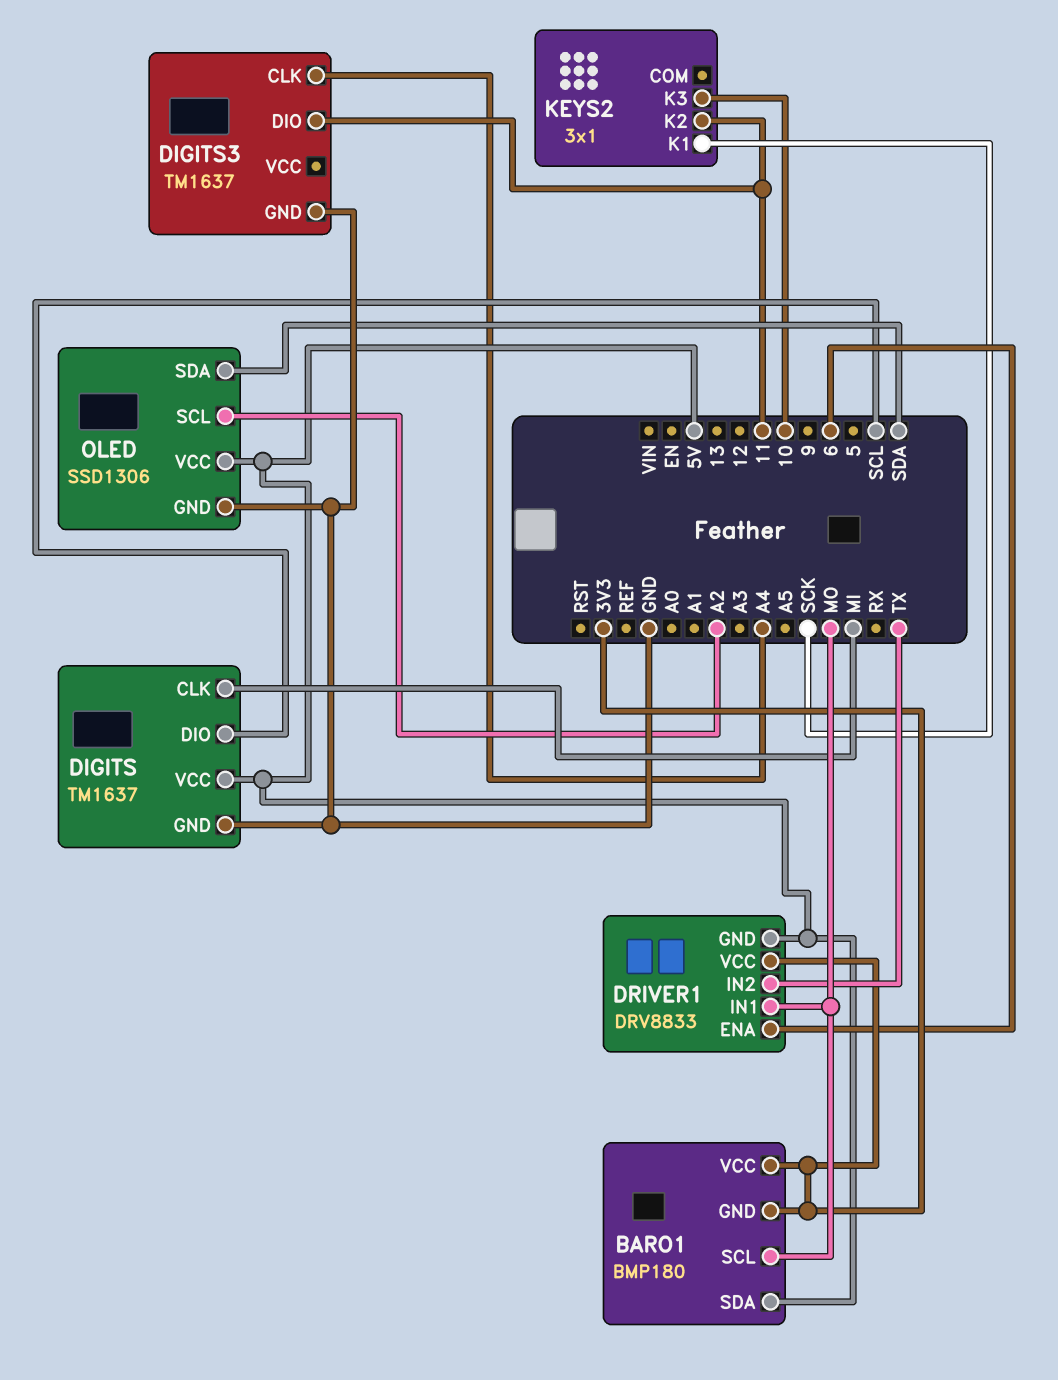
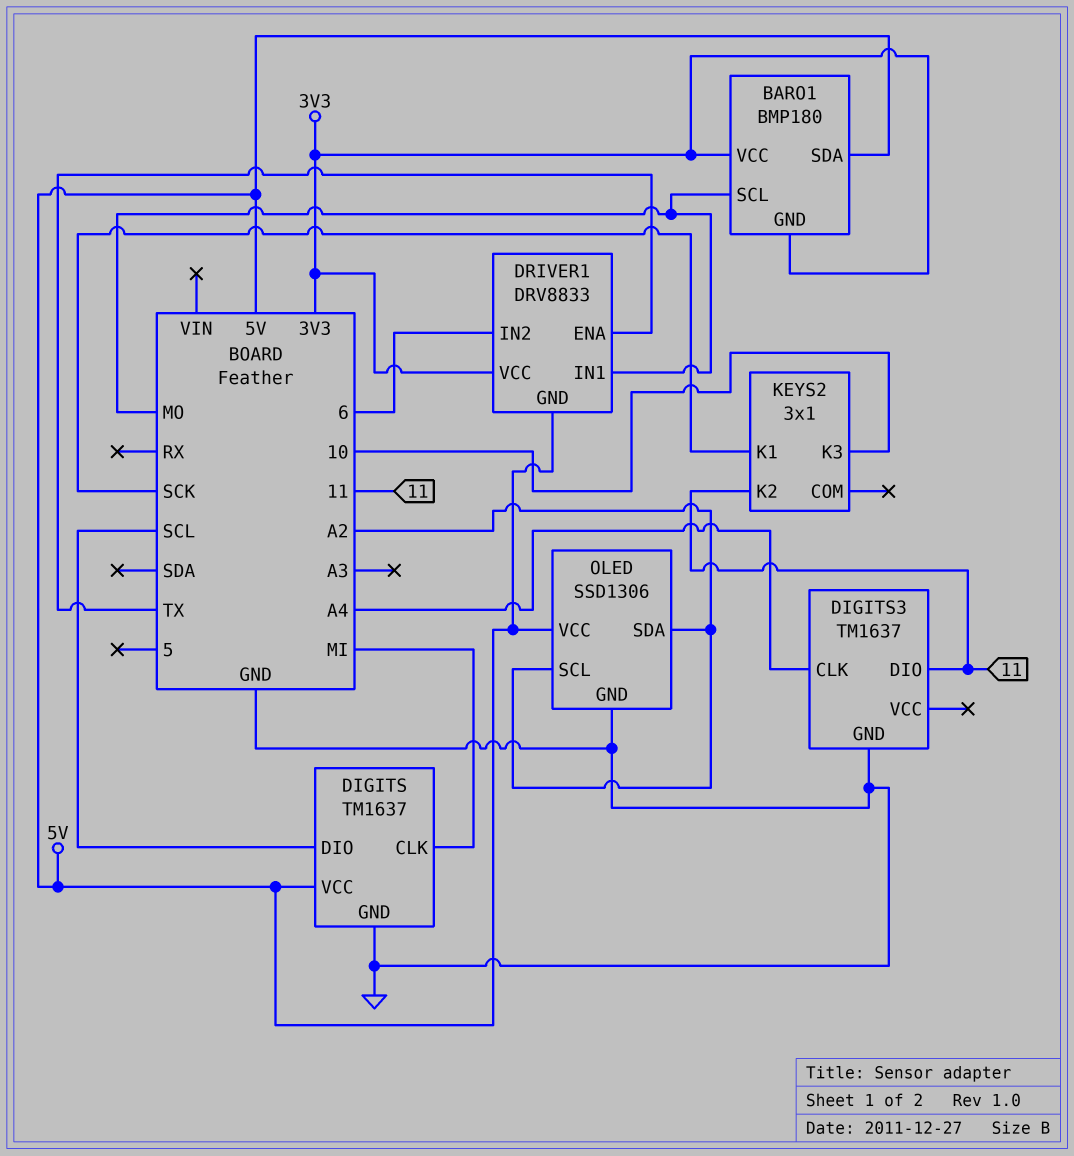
DRIVER1 pin ENA: 6 -> TX
DRIVER1 pin IN2: TX -> 6
OLED pin SDA: SDA -> A2

